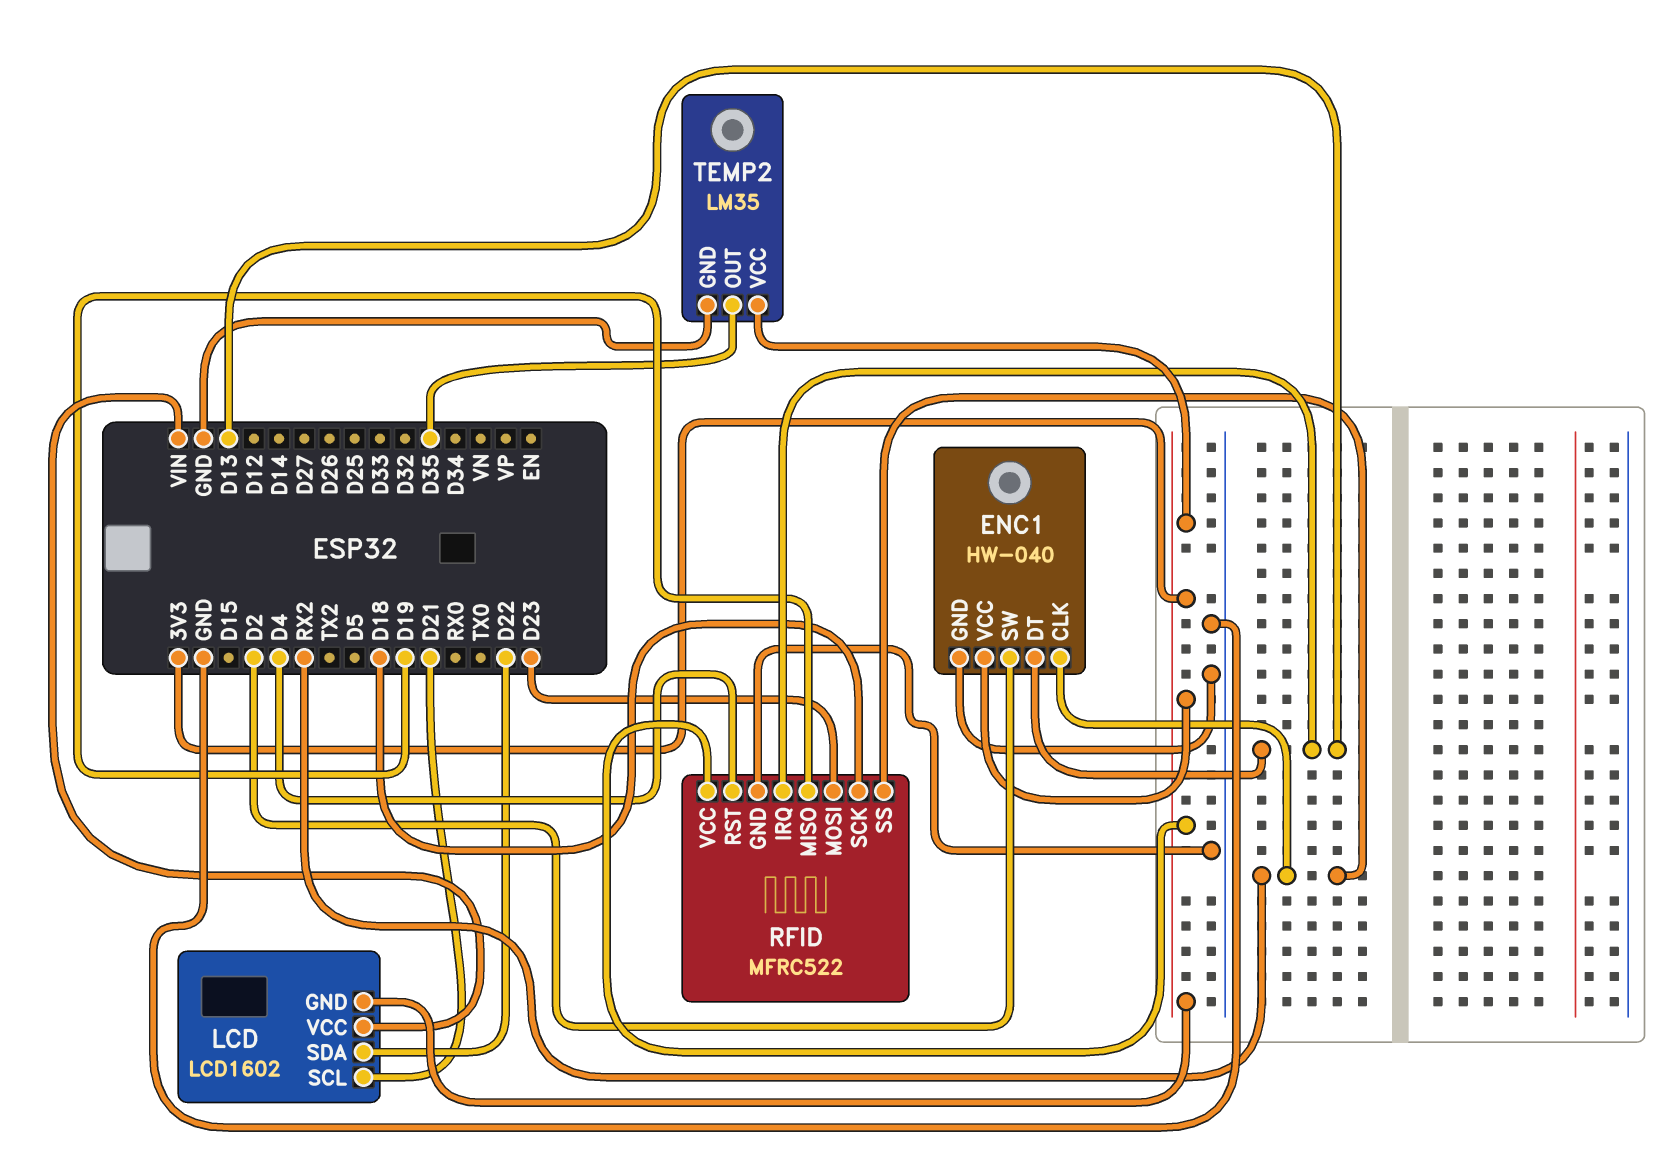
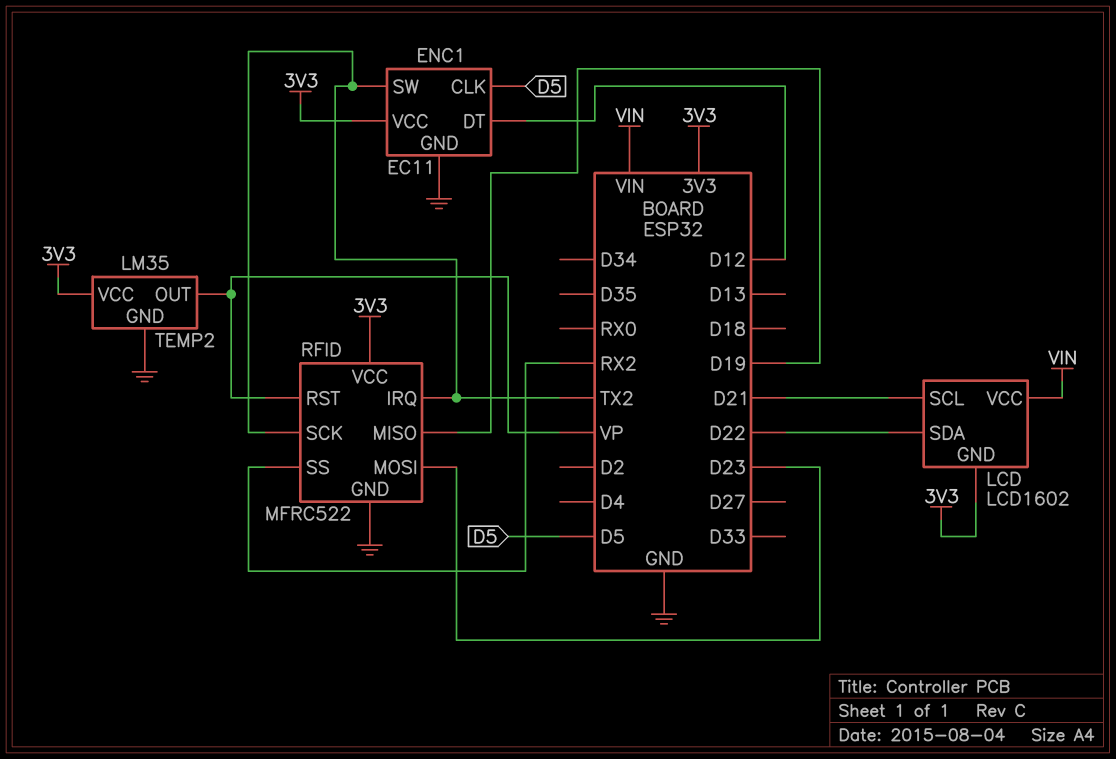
ENC1: HW-040 -> EC11
ENC1 pin CLK: RX2 -> D5
ENC1 pin DT: D13 -> D12
ENC1 pin SW: D2 -> TX2
RFID pin IRQ: D13 -> TX2
RFID pin RST: D4 -> VP
RFID pin SCK: D18 -> TX2
TEMP2 pin OUT: D35 -> VP

